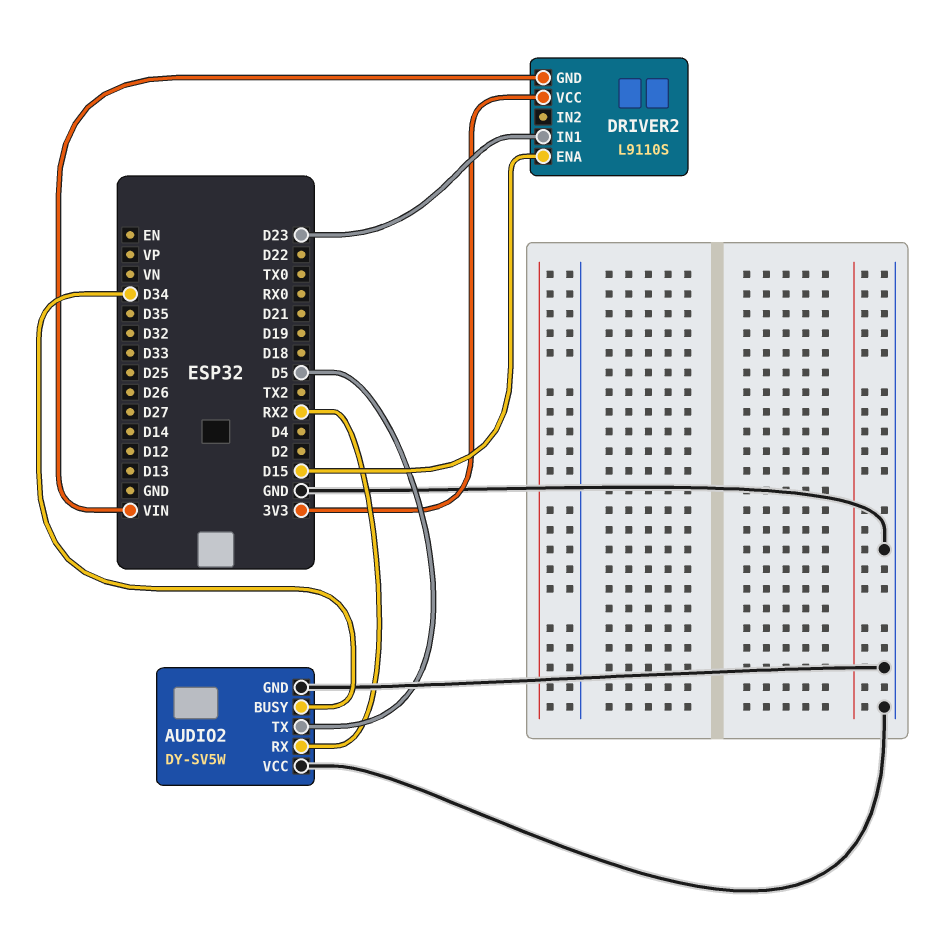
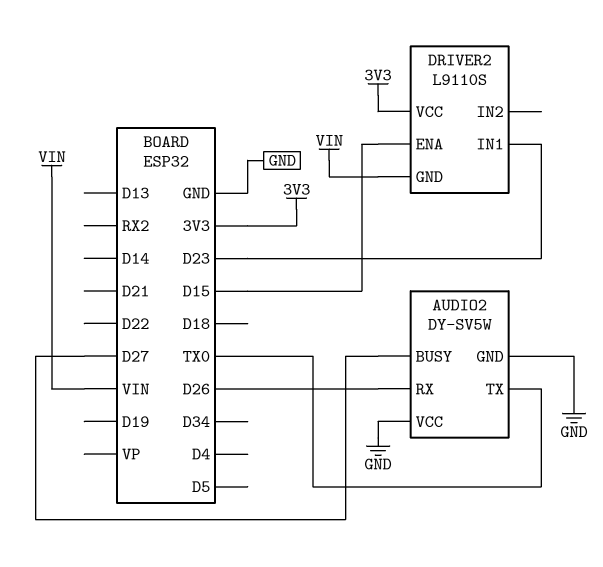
AUDIO2 pin BUSY: D34 -> D27
AUDIO2 pin RX: RX2 -> D26
AUDIO2 pin TX: D5 -> TX0

